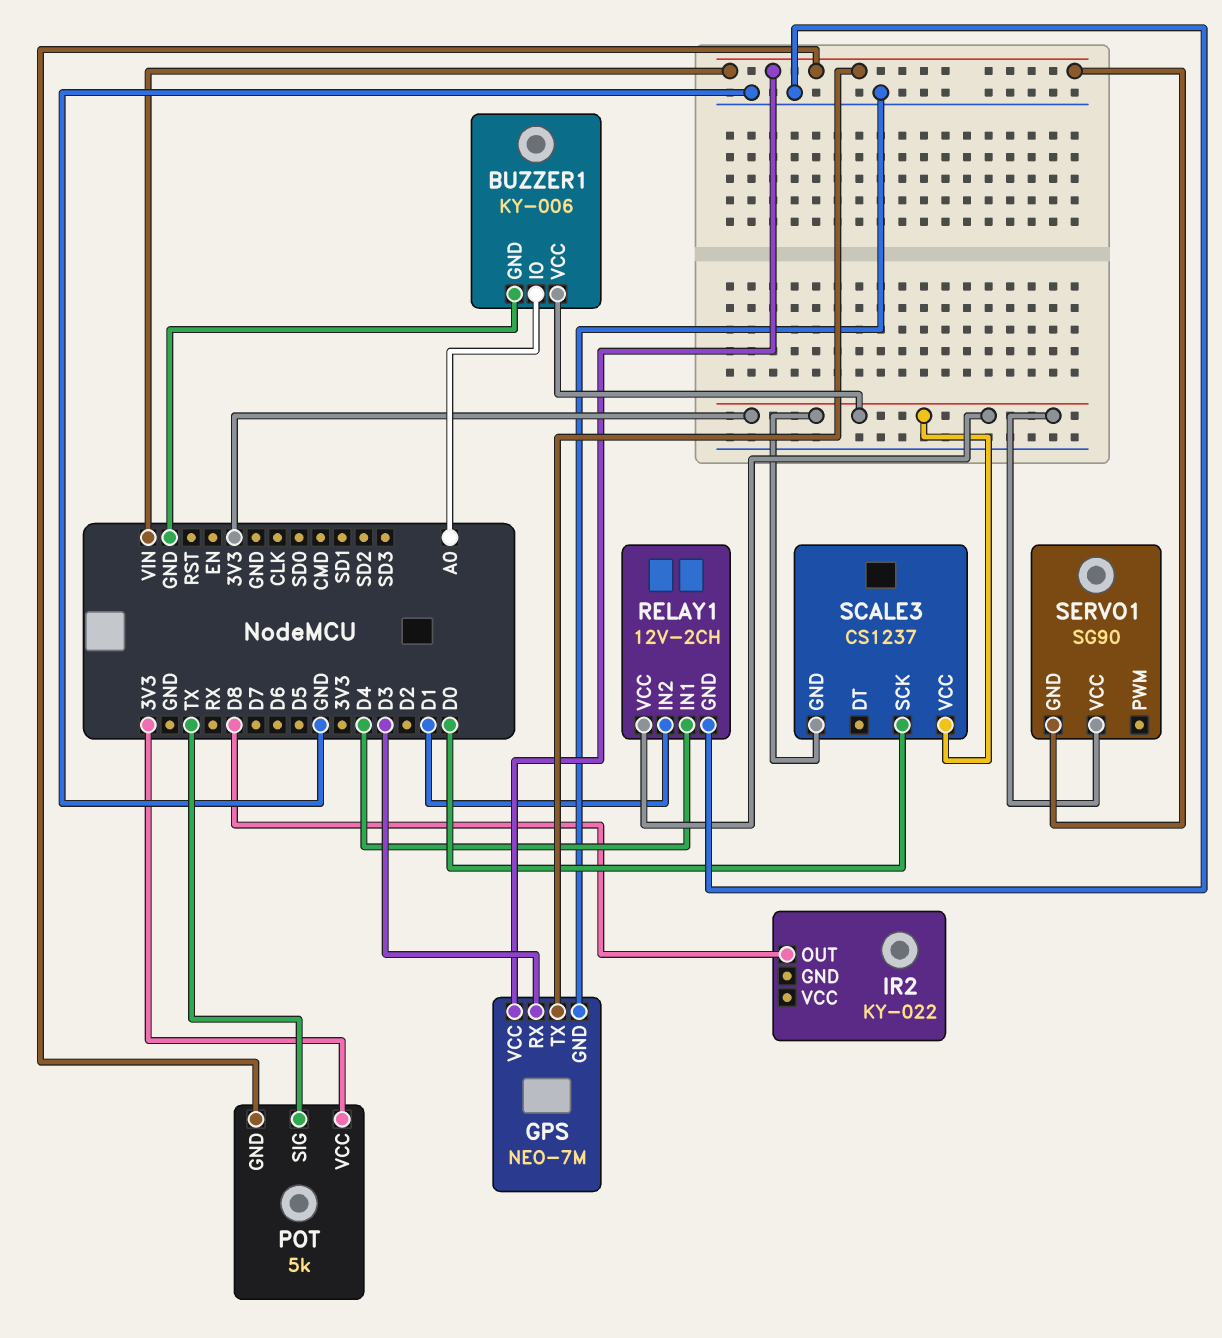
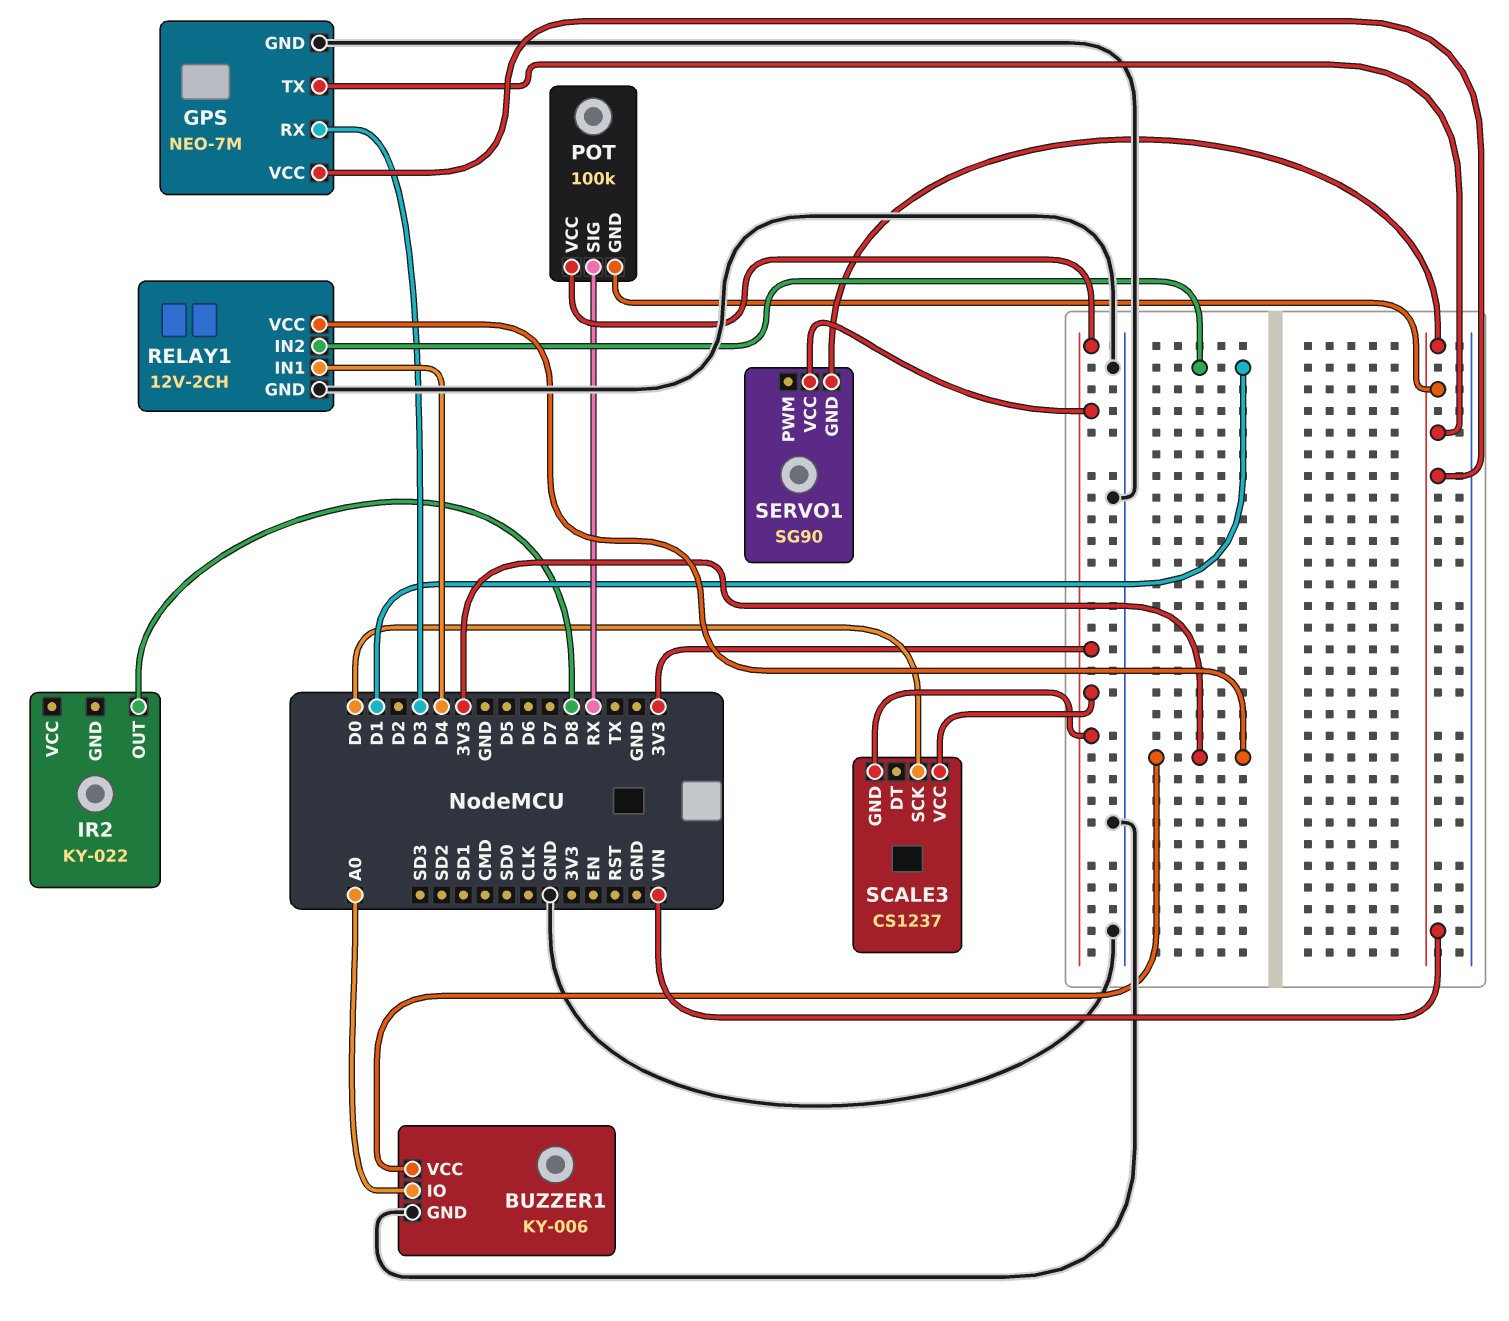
POT: 5k -> 100k
POT pin SIG: TX -> RX

